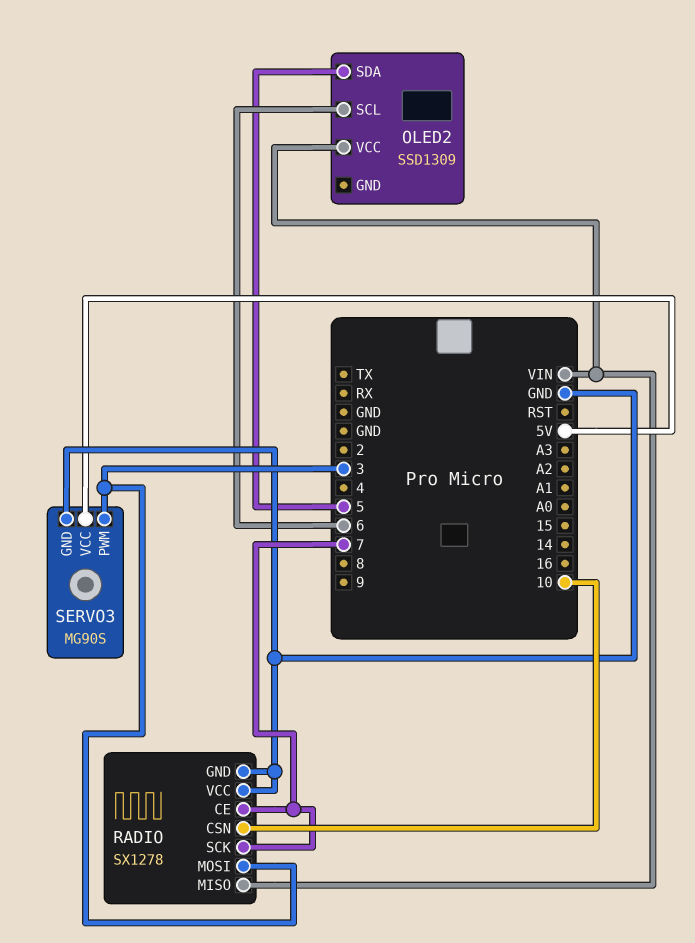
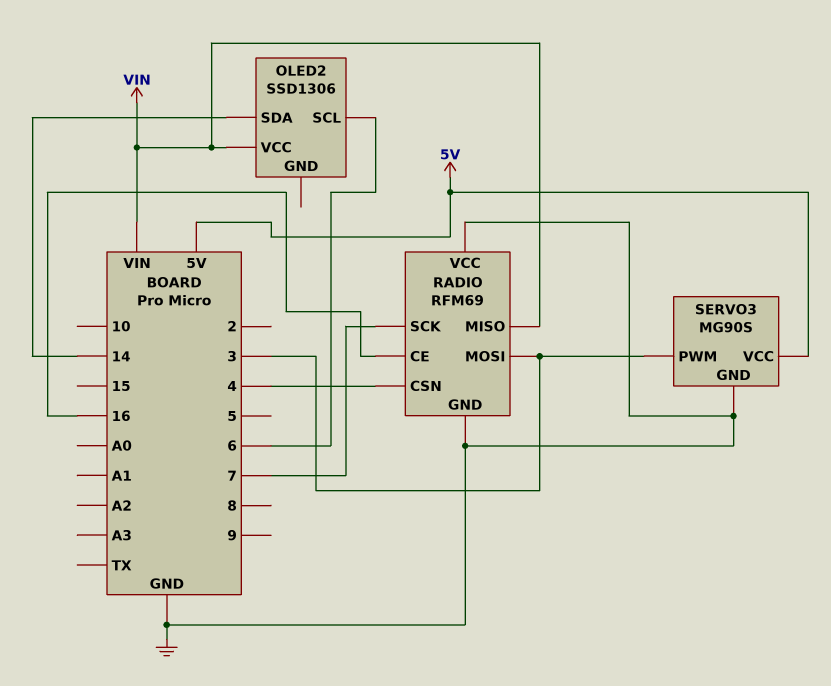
OLED2: SSD1309 -> SSD1306
OLED2 pin SDA: 5 -> 14
RADIO: SX1278 -> RFM69
RADIO pin CE: 7 -> 16
RADIO pin CSN: 10 -> 4

